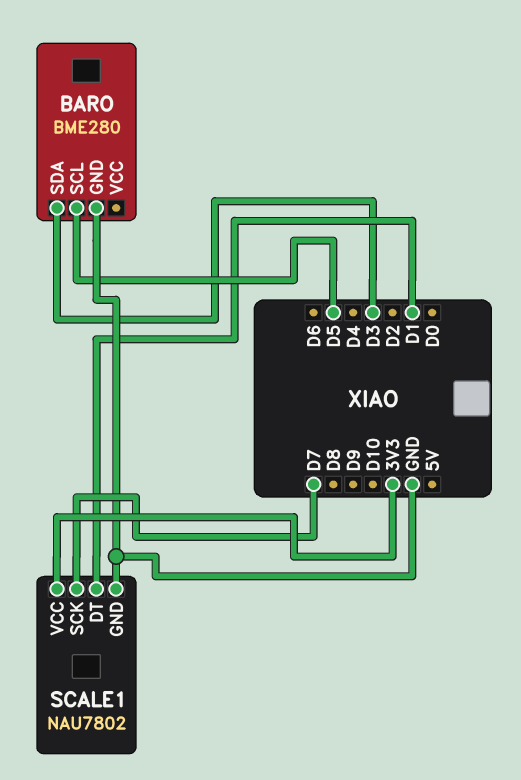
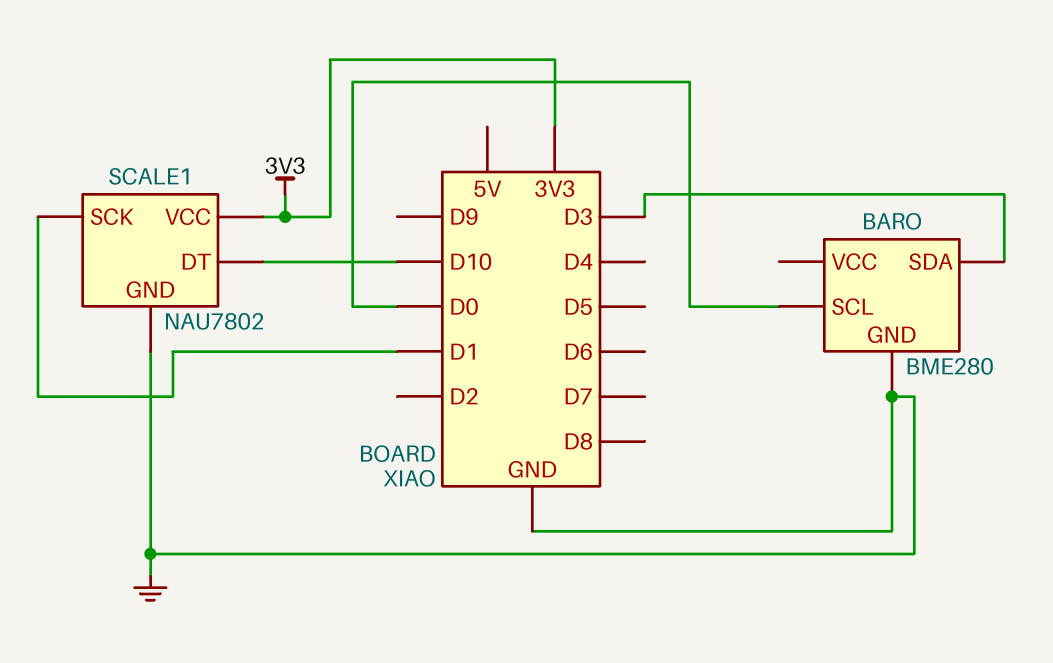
BARO pin SCL: D5 -> D0
SCALE1 pin DT: D1 -> D10
SCALE1 pin SCK: D7 -> D1

